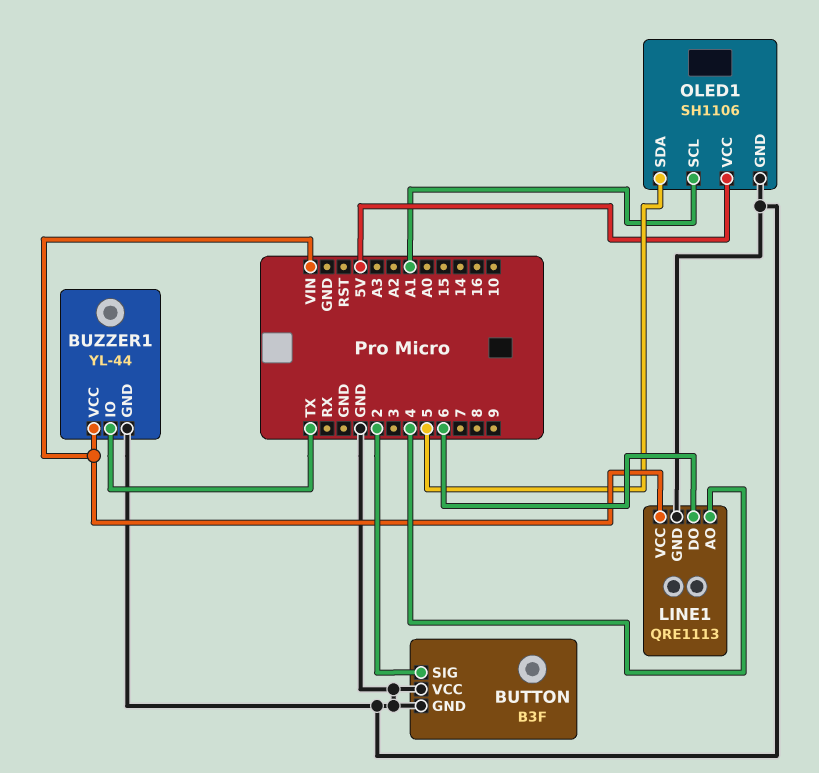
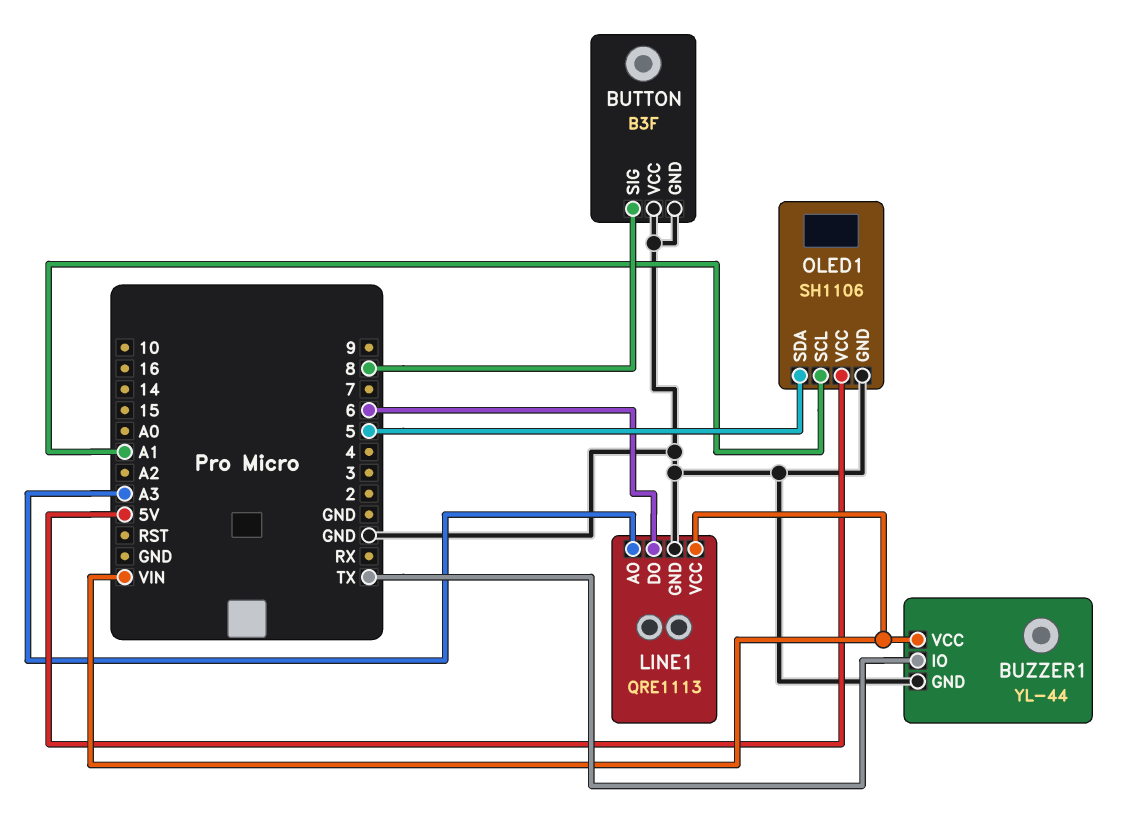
BUTTON pin SIG: 2 -> 8
LINE1 pin AO: 4 -> A3

